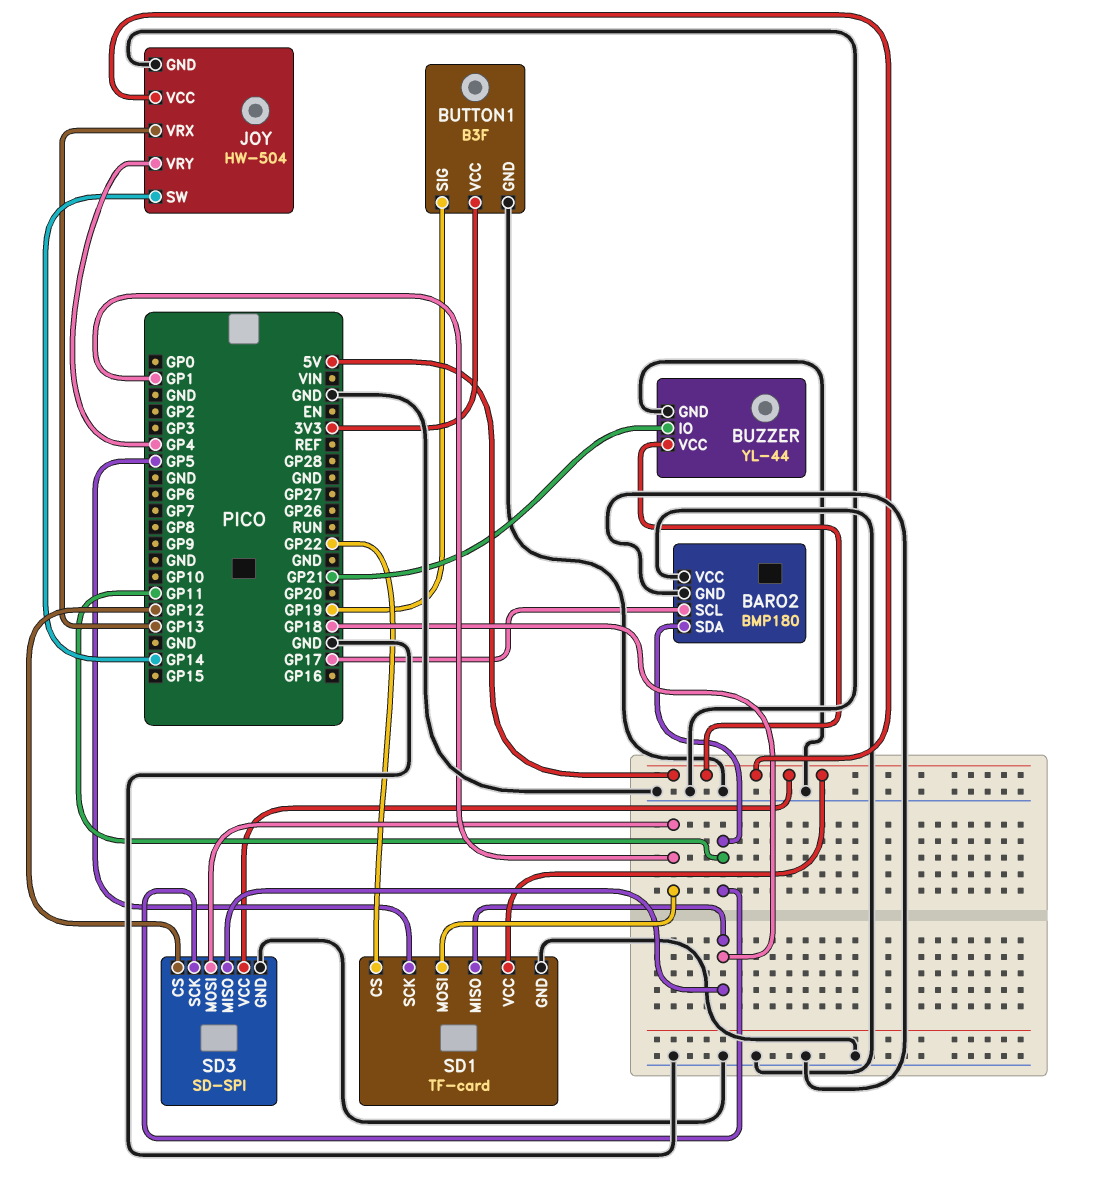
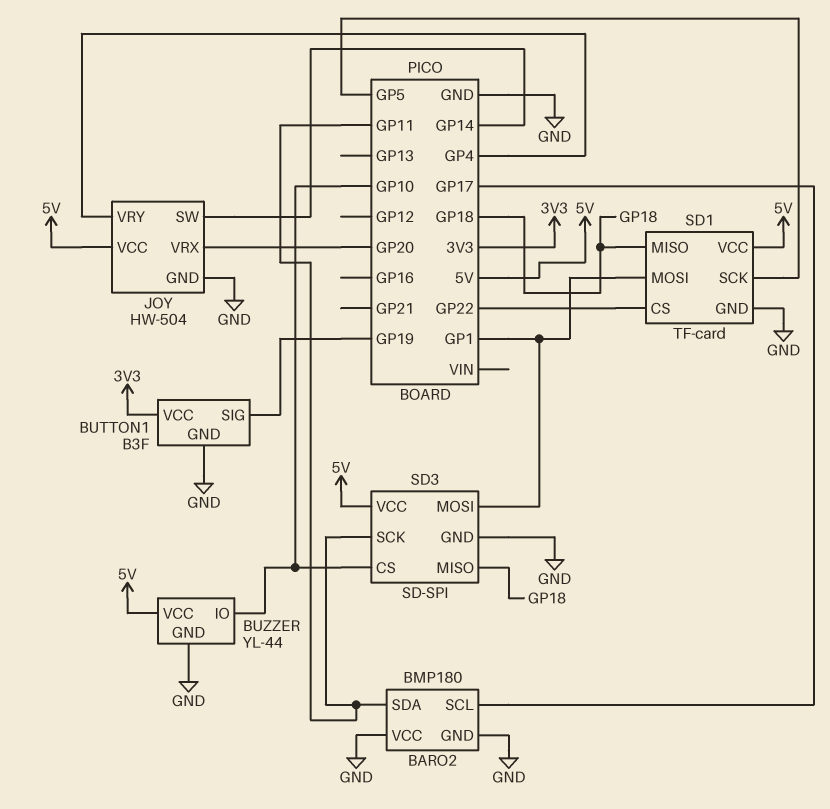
BUZZER pin IO: GP21 -> GP10
JOY pin VRX: GP13 -> GP20
SD3 pin CS: GP12 -> GP10

